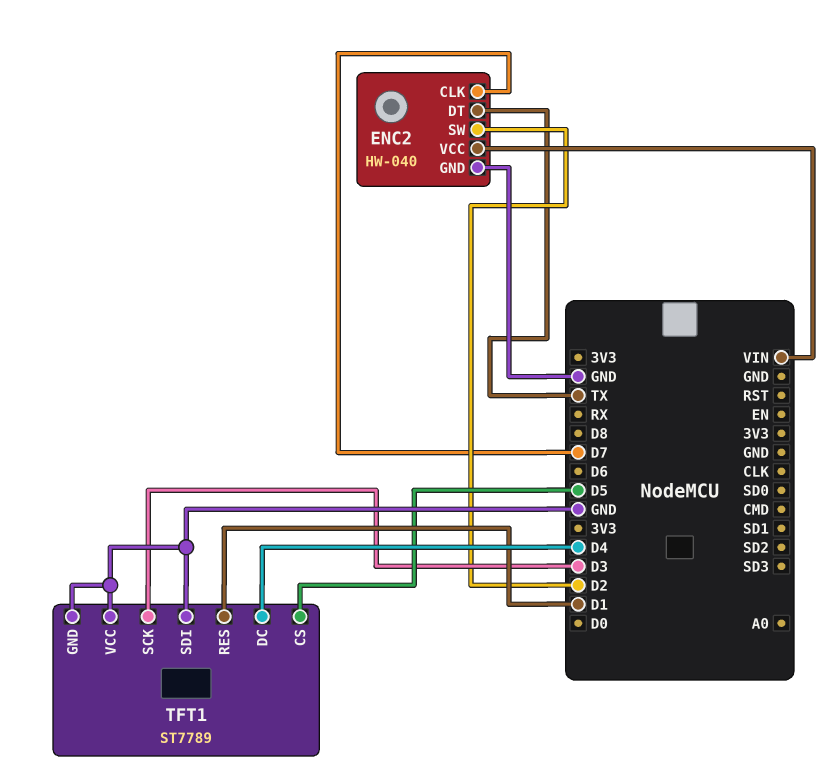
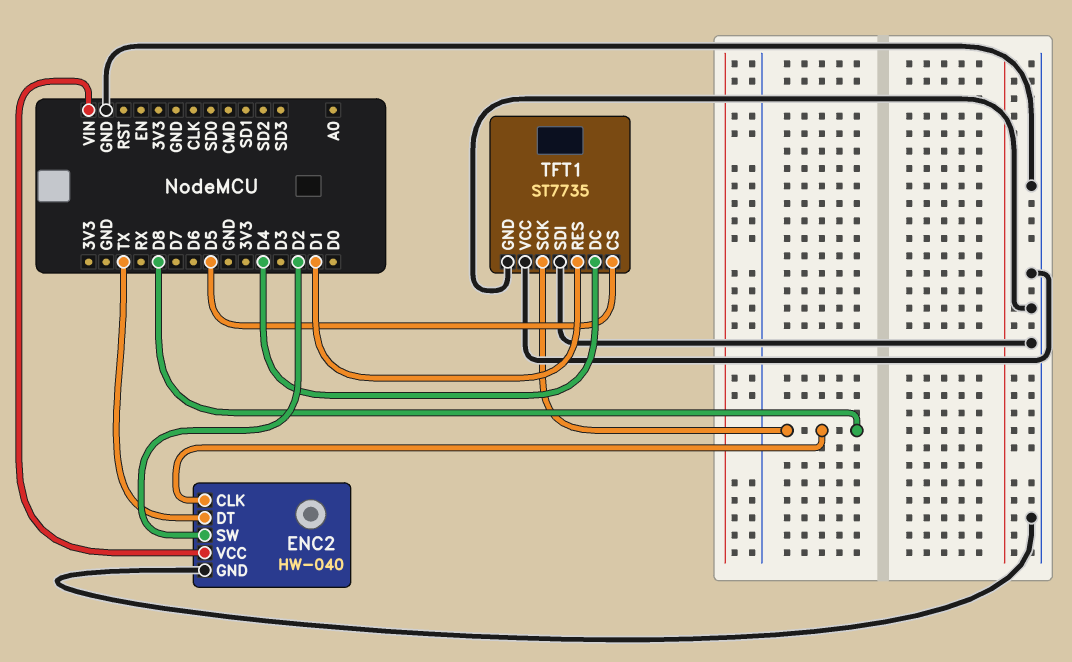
ENC2 pin CLK: D7 -> D8
TFT1: ST7789 -> ST7735
TFT1 pin SCK: D3 -> D8

